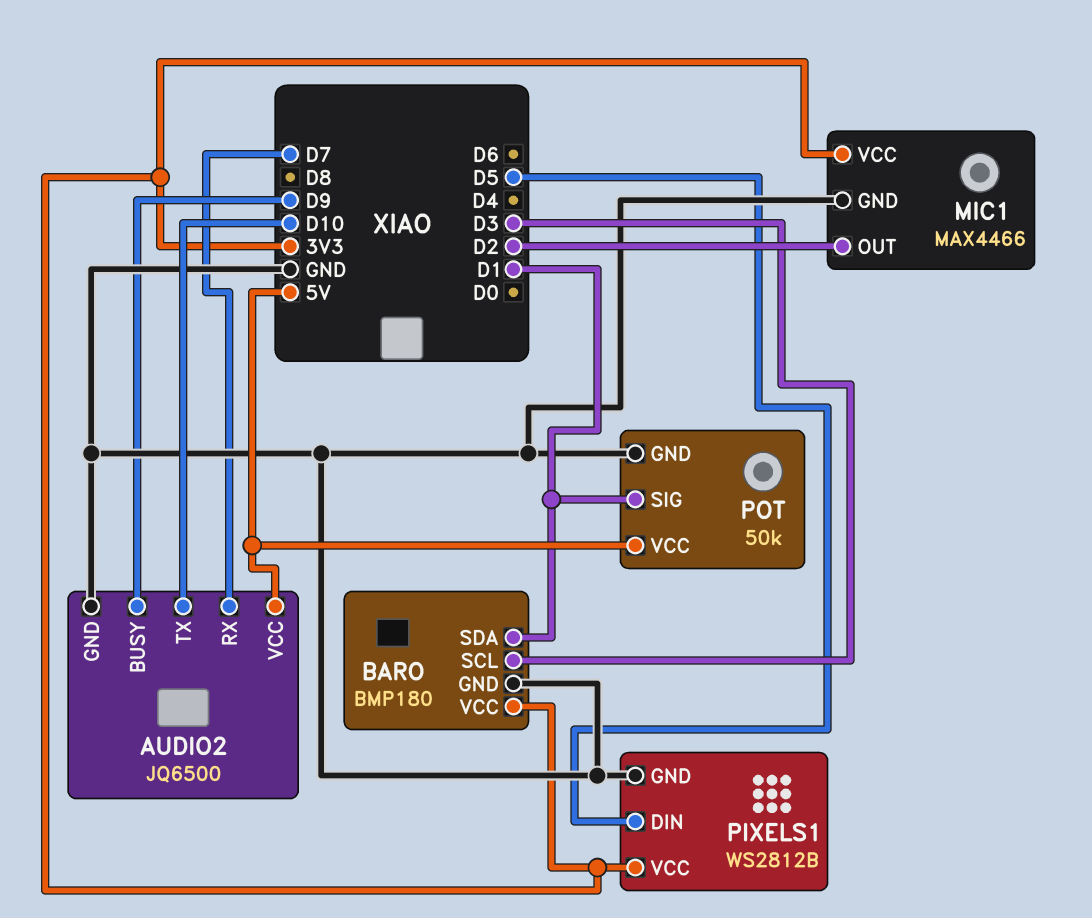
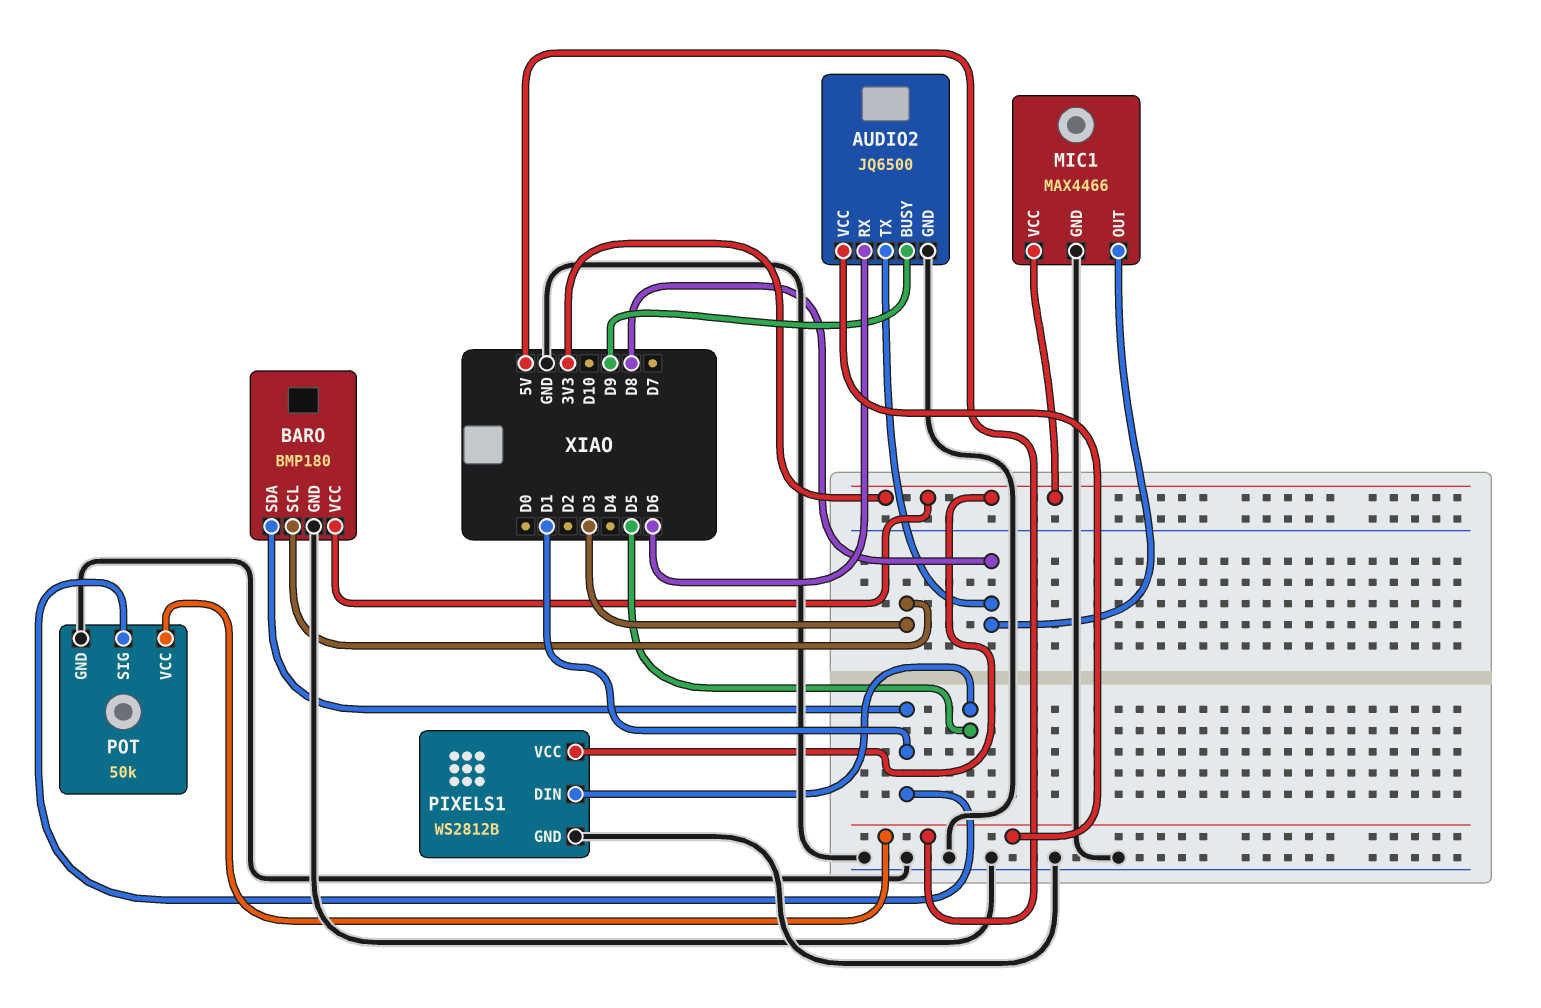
AUDIO2 pin RX: D7 -> D6
AUDIO2 pin TX: D10 -> D8
MIC1 pin OUT: D2 -> D8

